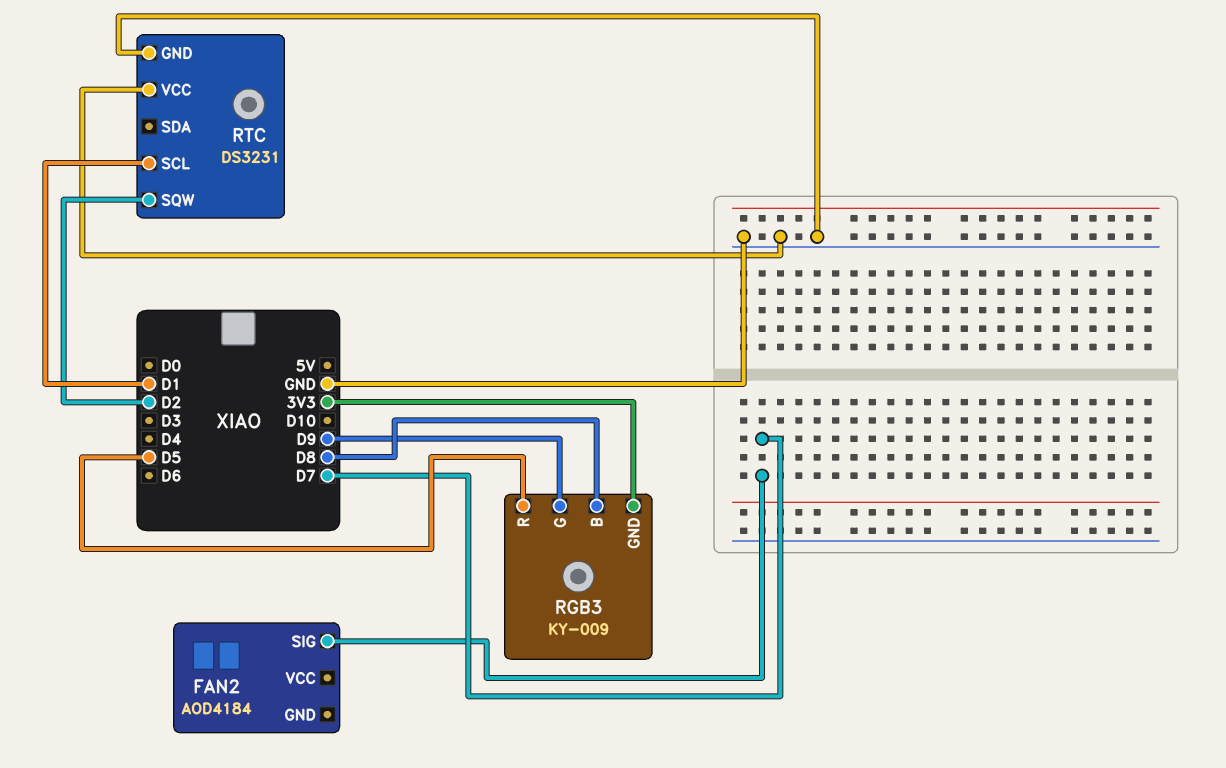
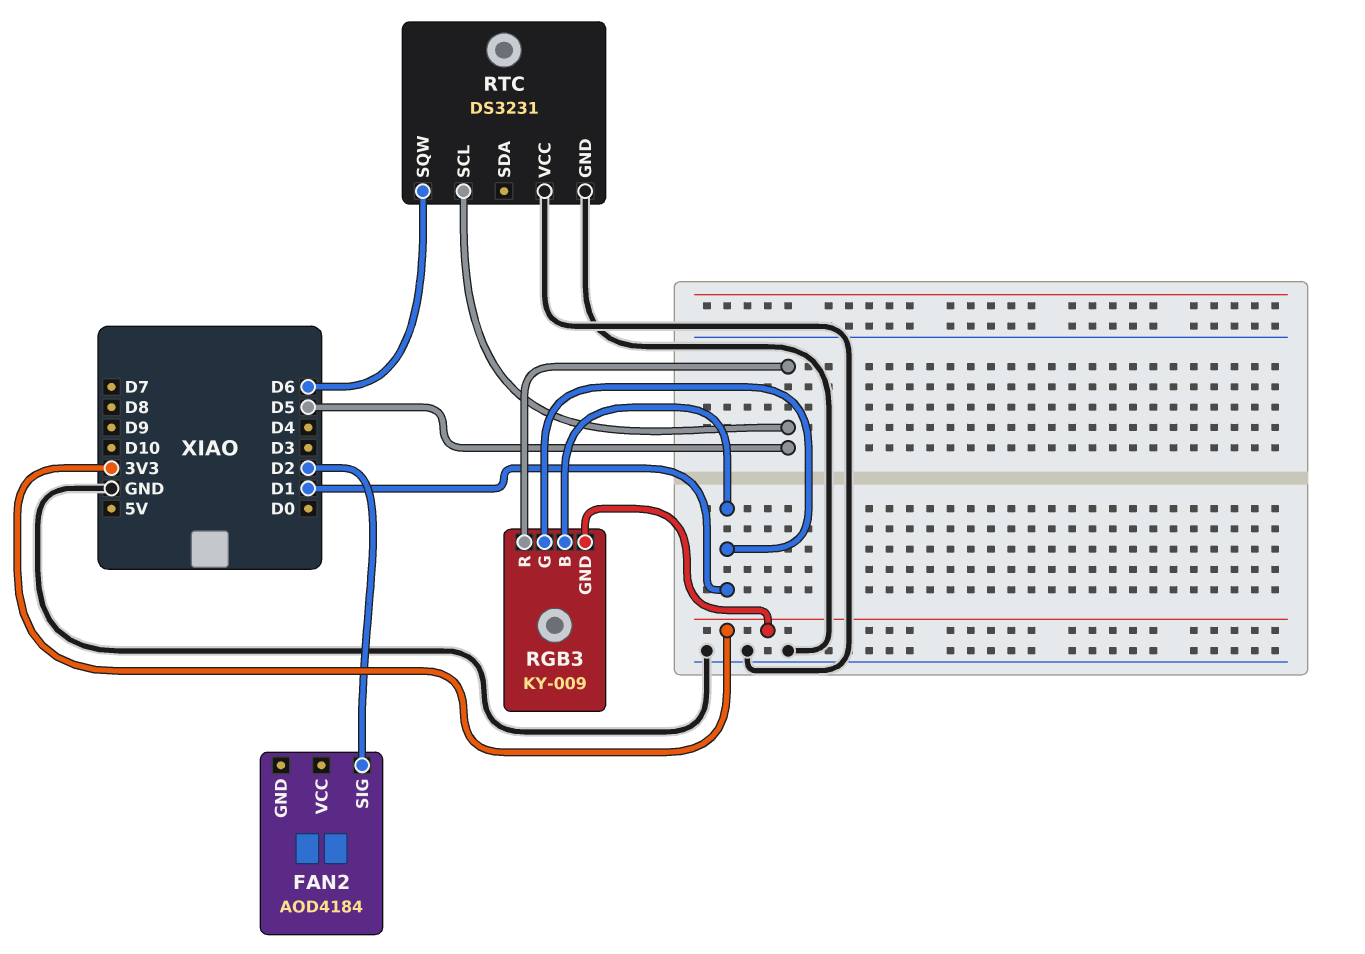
FAN2 pin SIG: D7 -> D2
RGB3 pin B: D8 -> D1
RGB3 pin G: D9 -> D1
RTC pin SCL: D1 -> D5
RTC pin SQW: D2 -> D6

